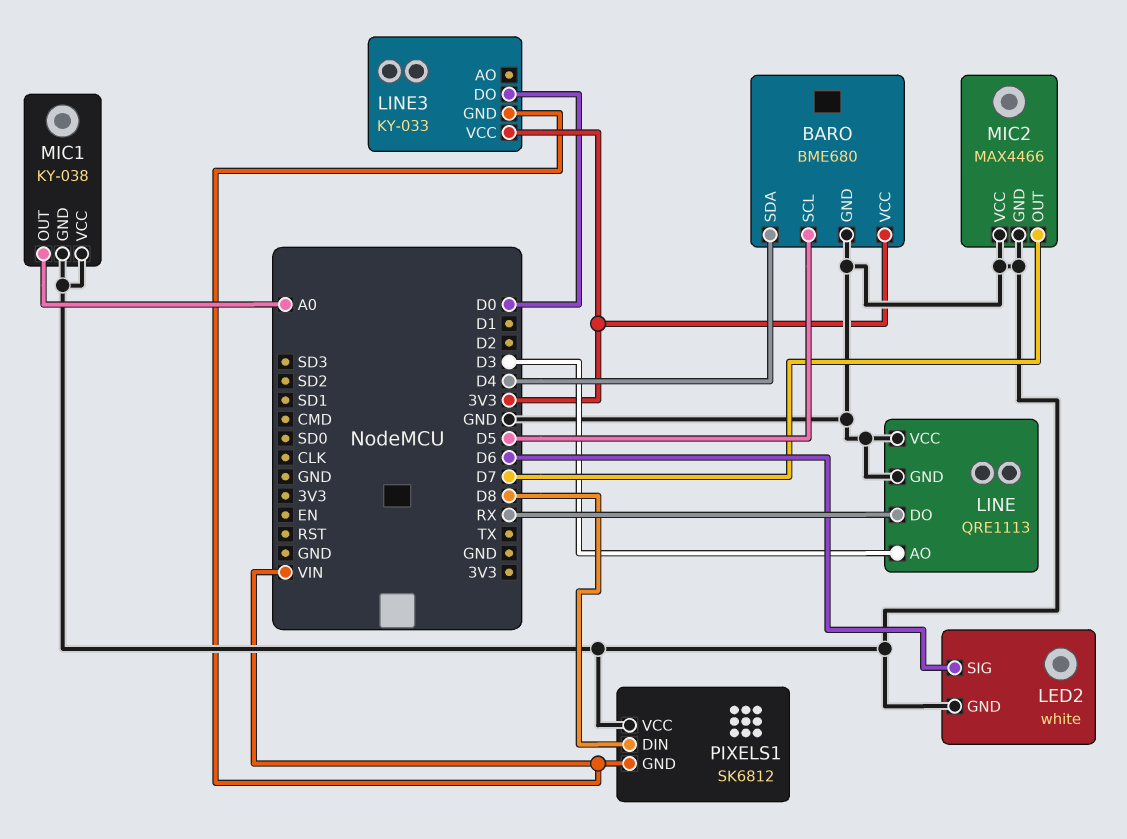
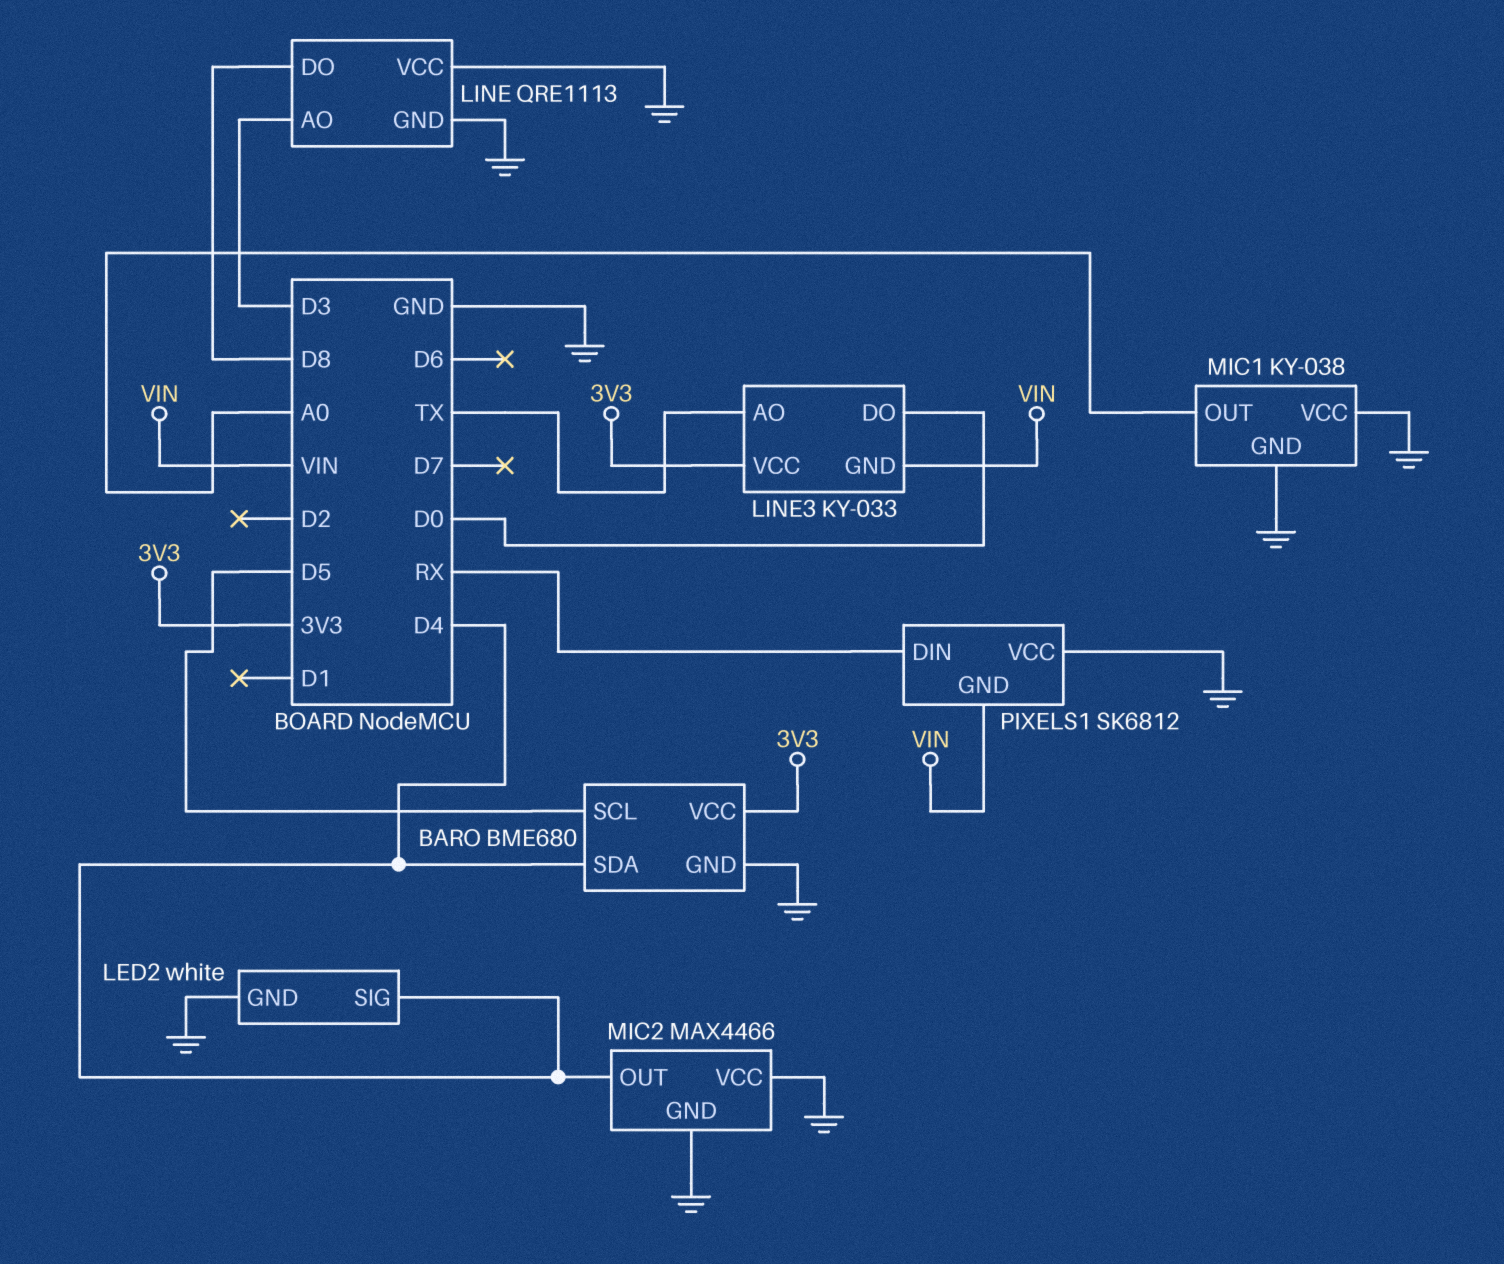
LED2 pin SIG: D6 -> D4
LINE pin DO: RX -> D8
LINE3 pin AO: none -> TX
MIC2 pin OUT: D7 -> D4
PIXELS1 pin DIN: D8 -> RX

